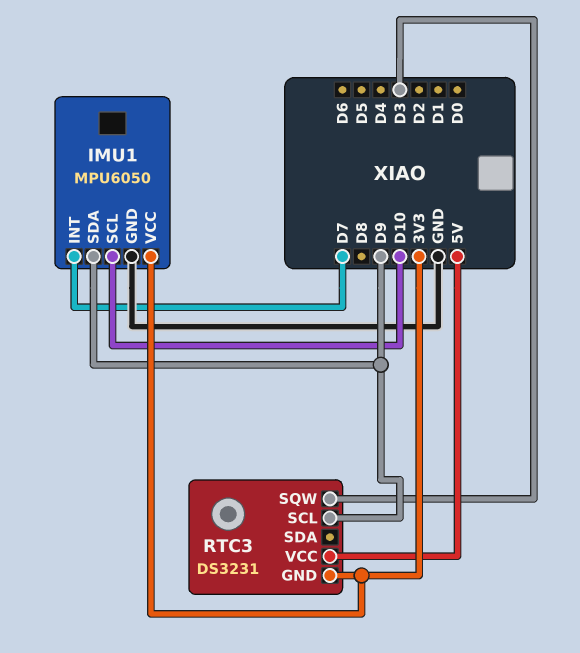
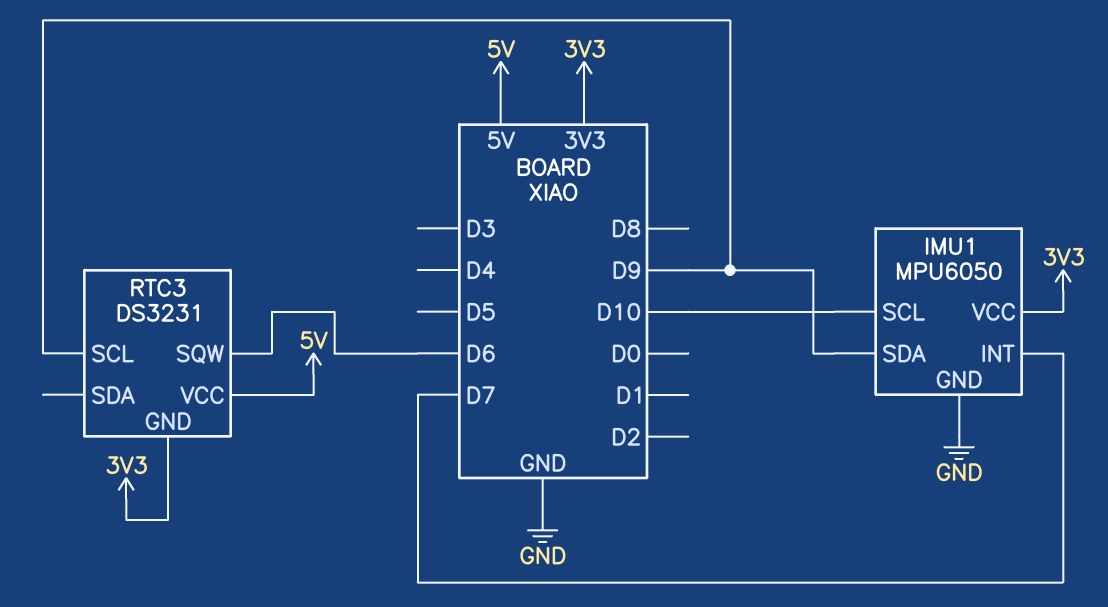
RTC3 pin SQW: D3 -> D6

